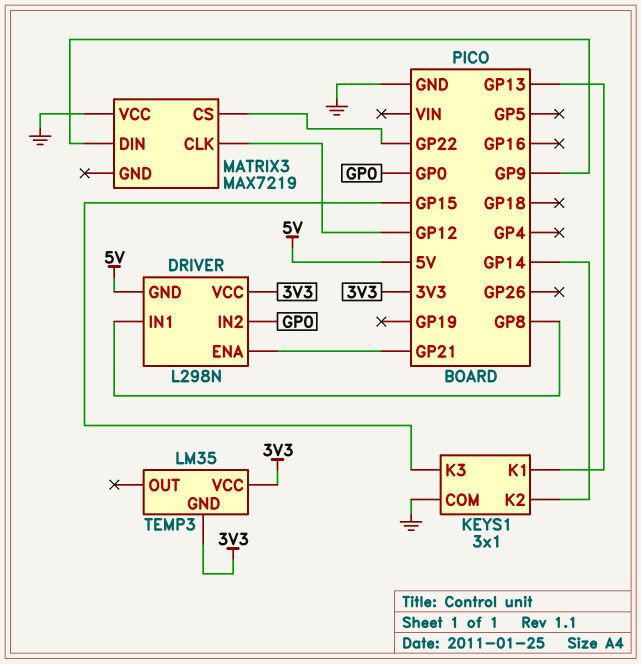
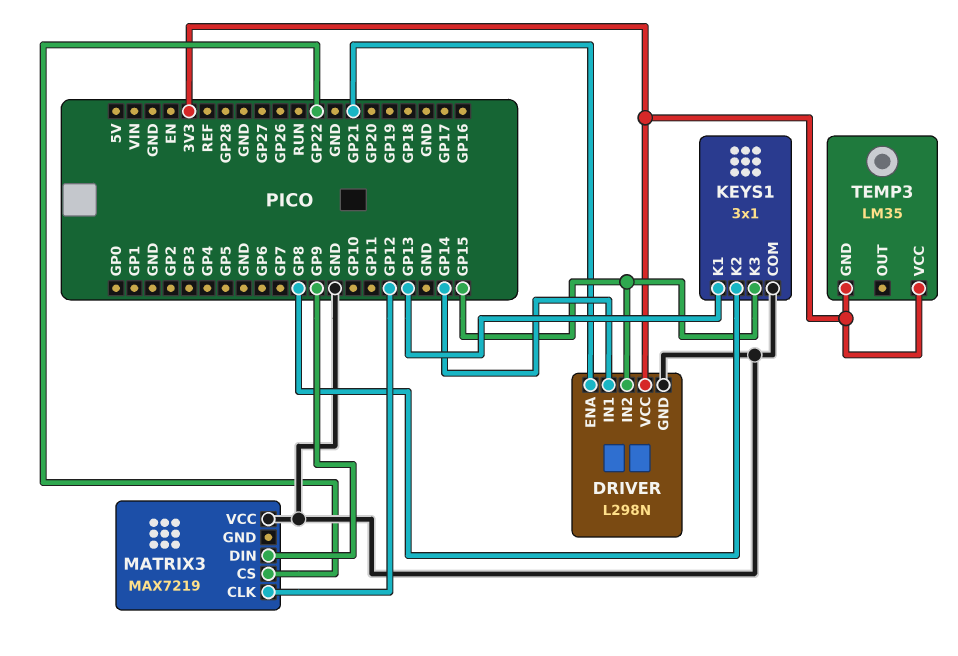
DRIVER pin GND: 5V -> GND
DRIVER pin IN1: GP8 -> GP14
DRIVER pin IN2: GP0 -> GP15
KEYS1 pin K2: GP14 -> GP8

